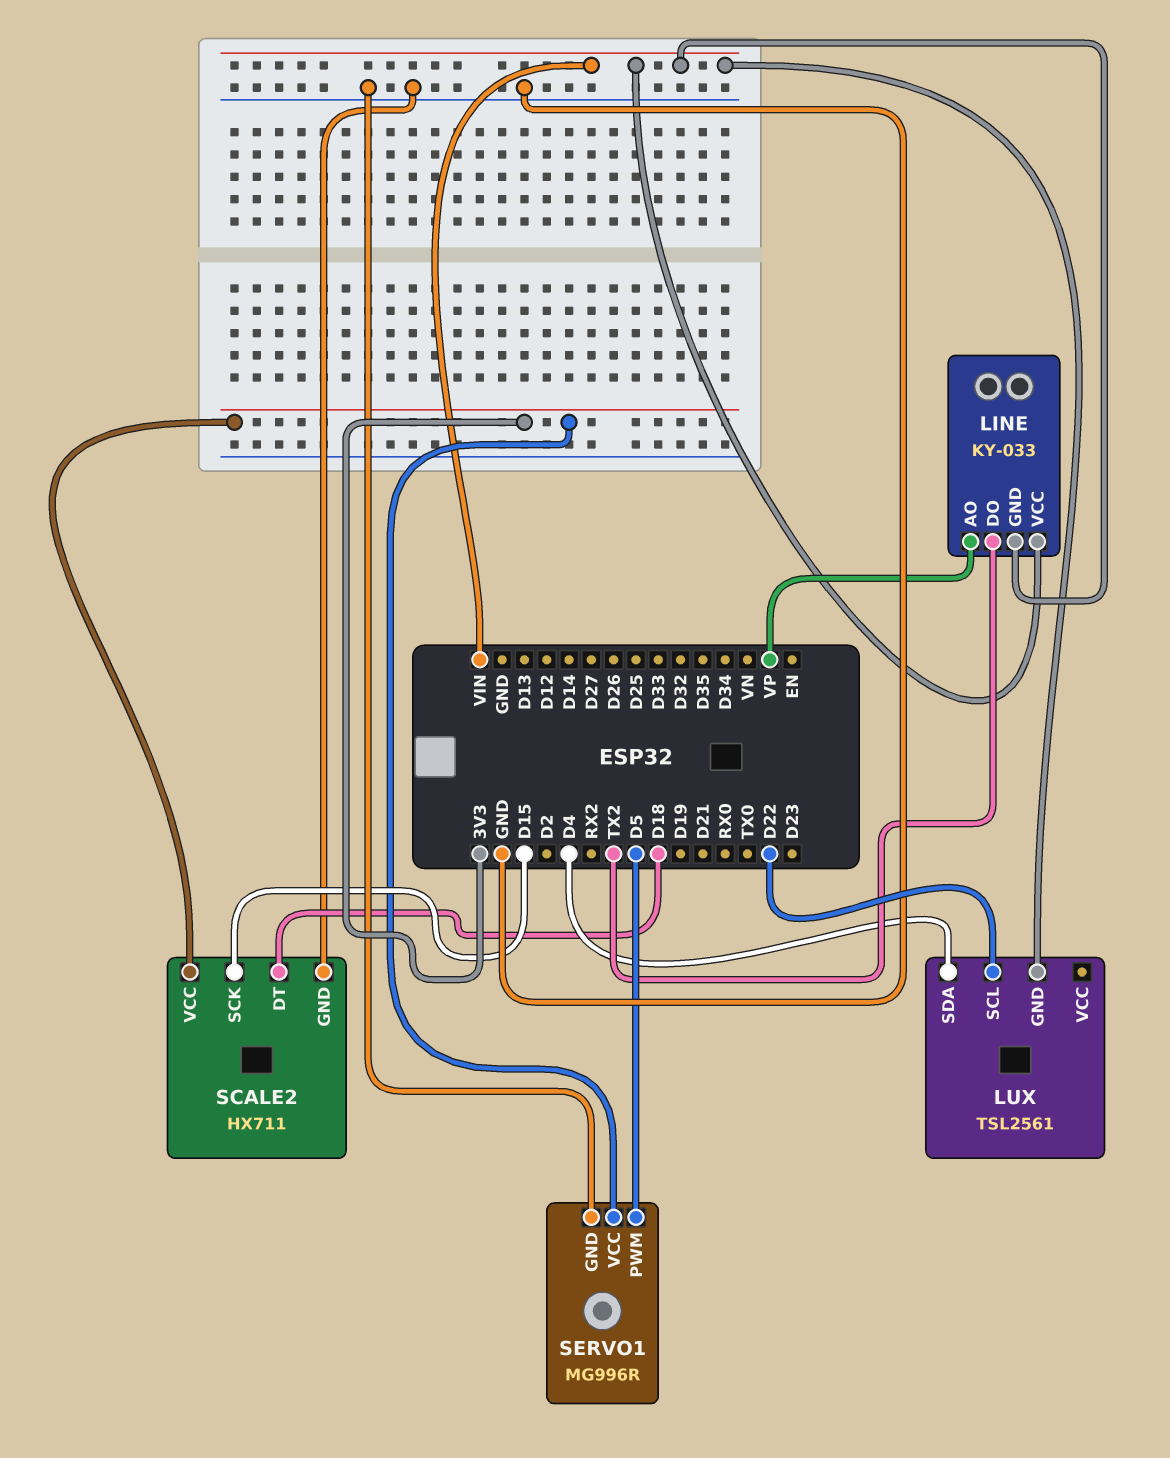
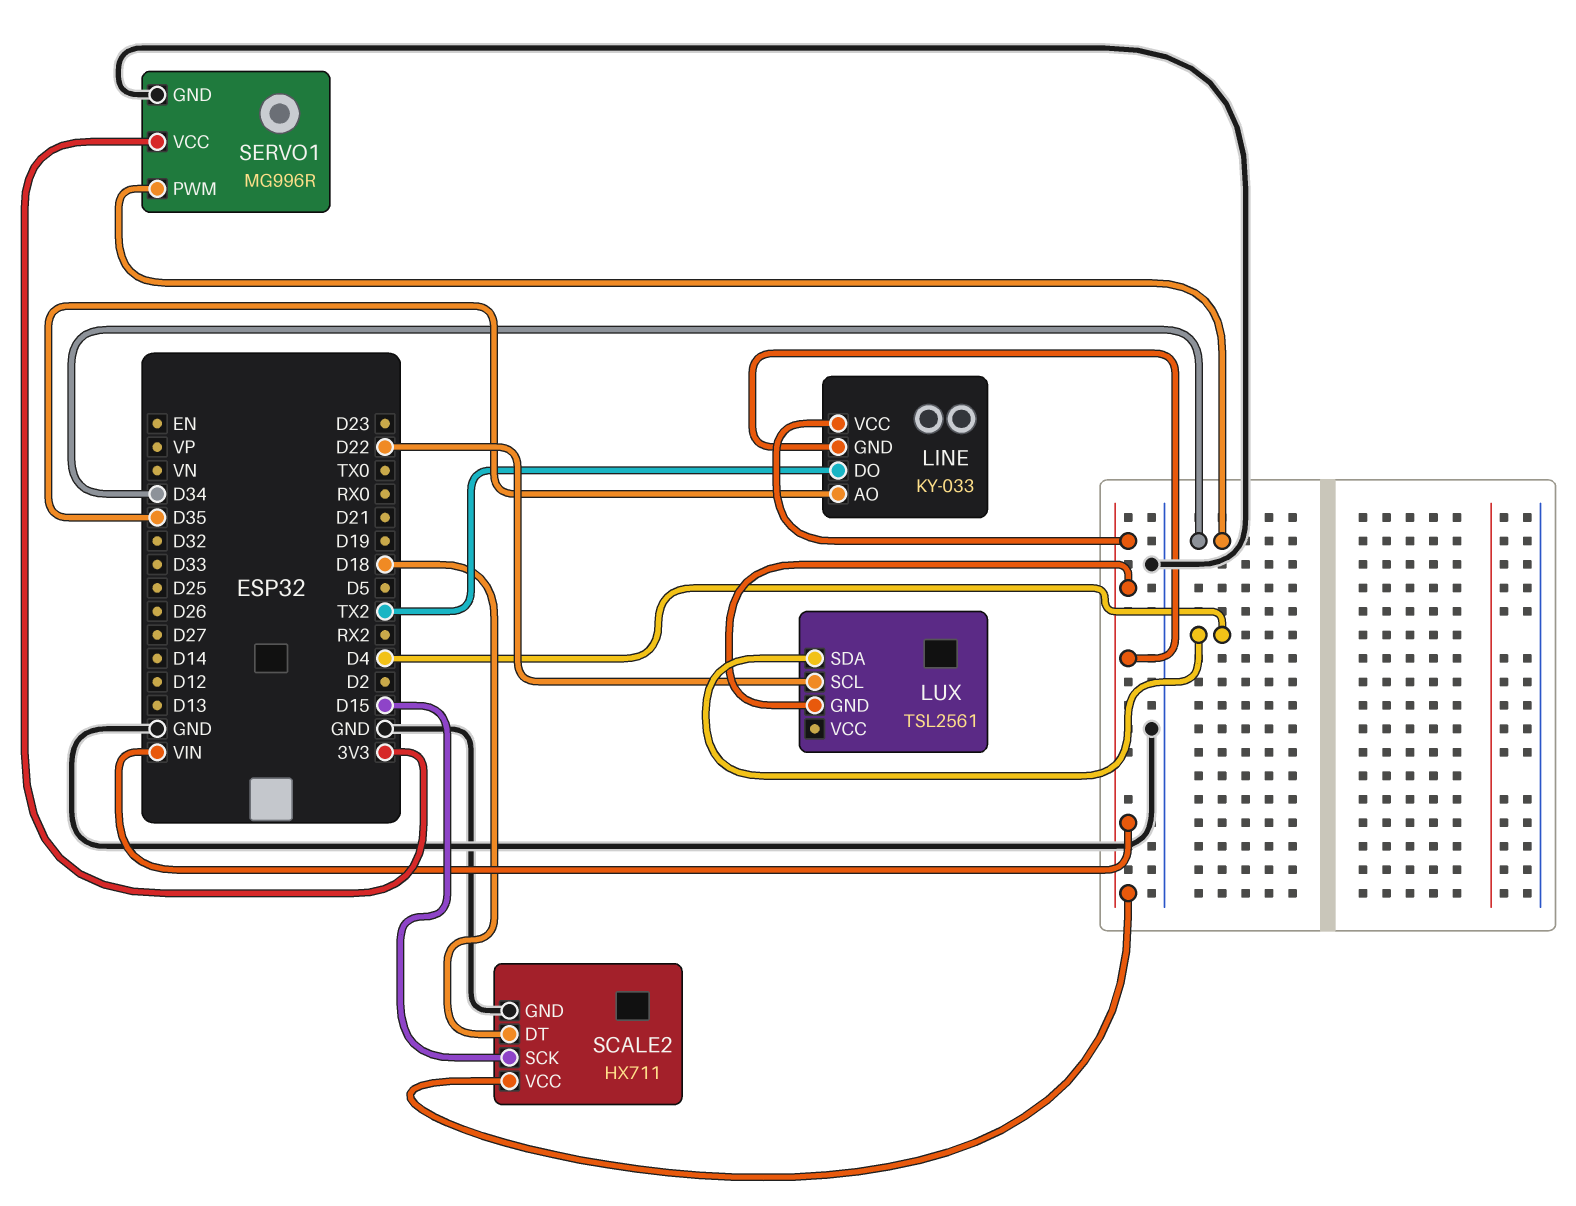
LINE pin AO: VP -> D35
SCALE2 pin VCC: 3V3 -> VIN
SERVO1 pin PWM: D5 -> D34

